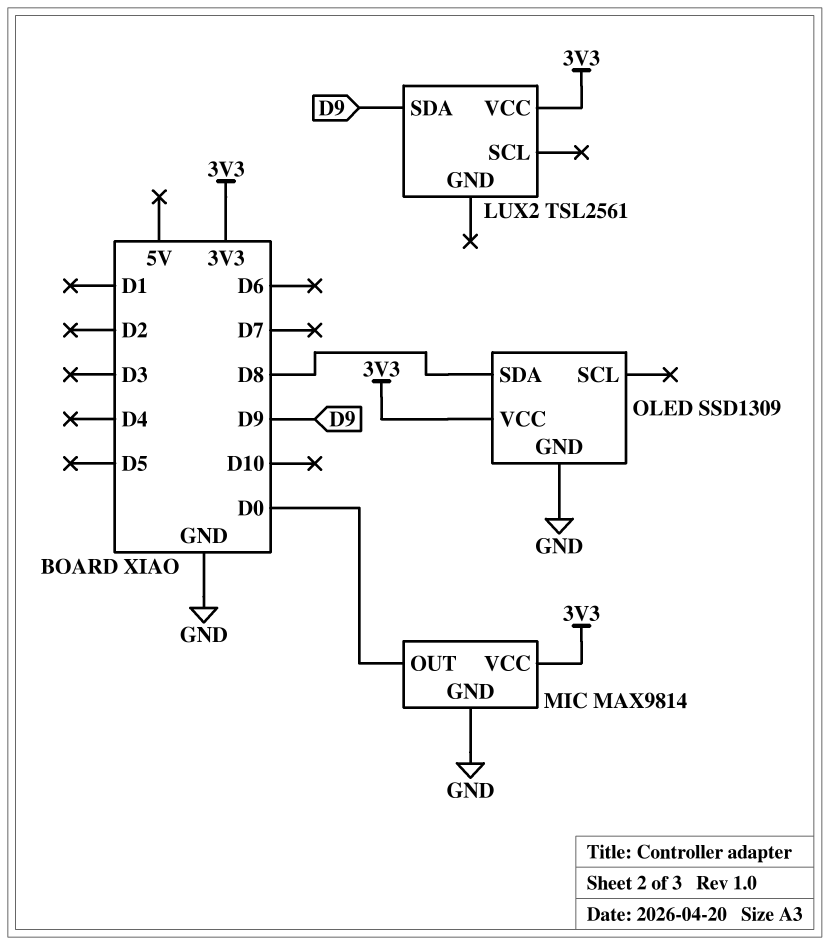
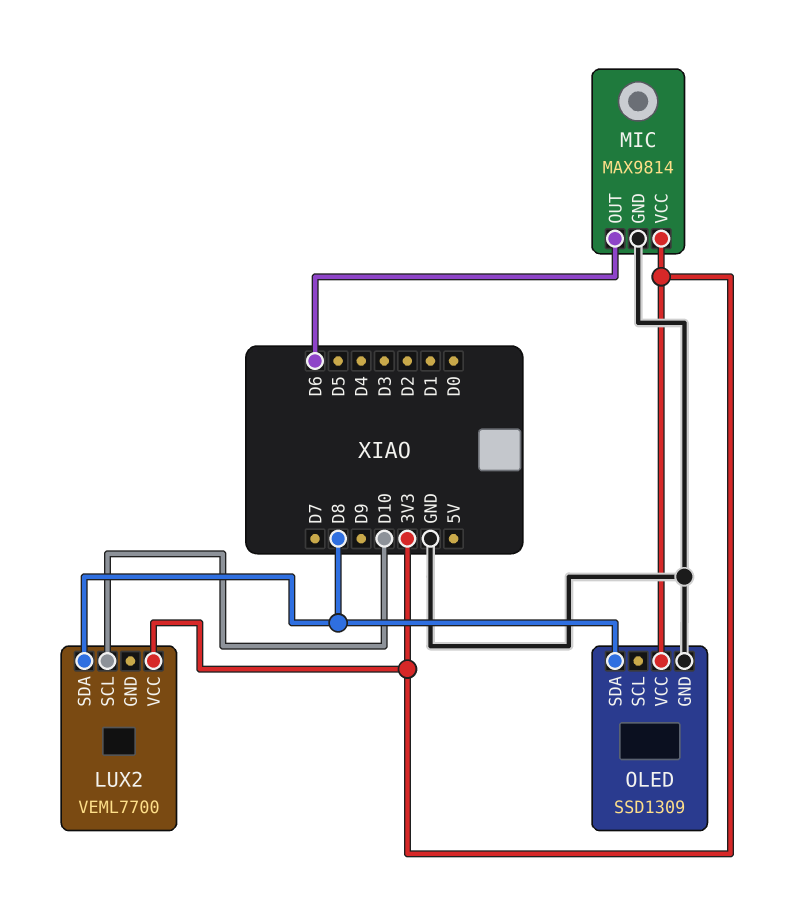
LUX2: TSL2561 -> VEML7700
LUX2 pin SCL: none -> D10
LUX2 pin SDA: D9 -> D8
MIC pin OUT: D0 -> D6

